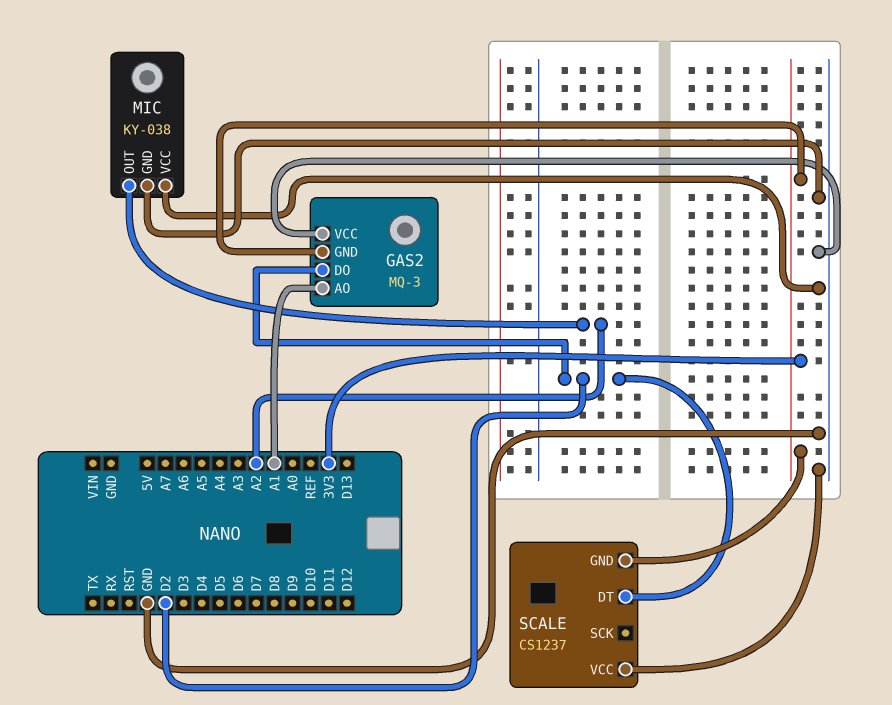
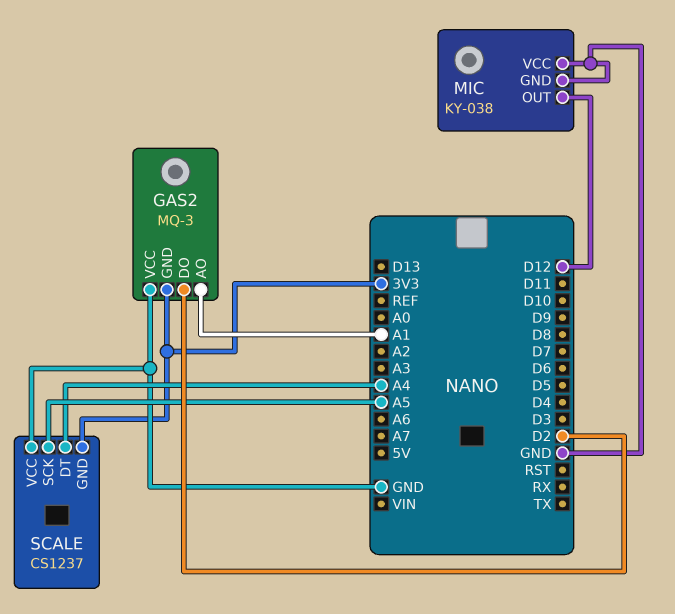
MIC pin OUT: A2 -> D12
SCALE pin DT: D2 -> A4
SCALE pin SCK: none -> A5

